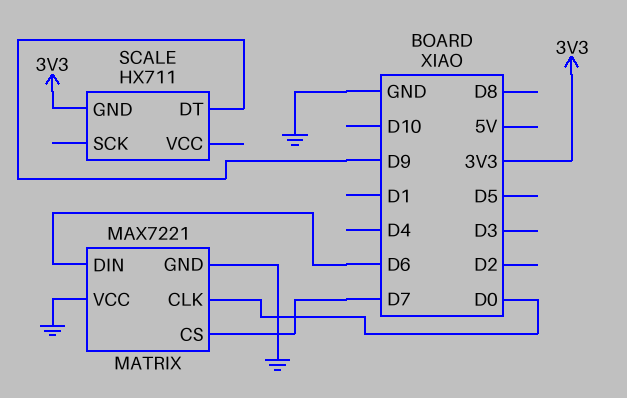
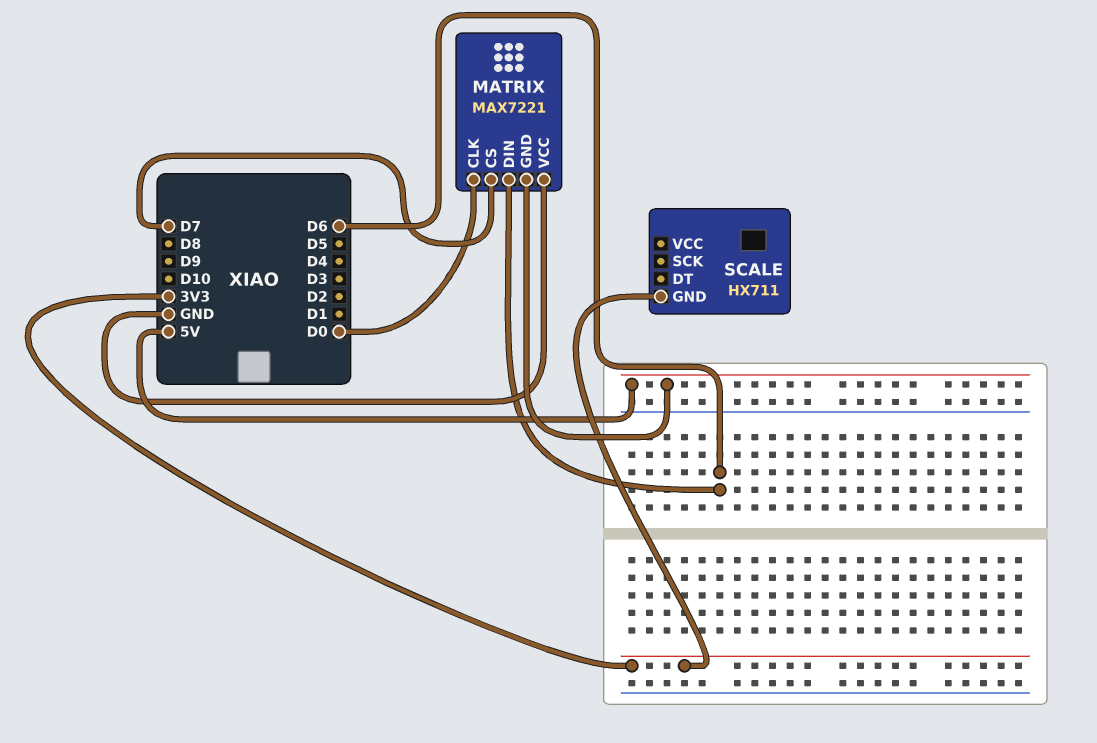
MATRIX pin GND: GND -> 5V
SCALE pin DT: D9 -> none

